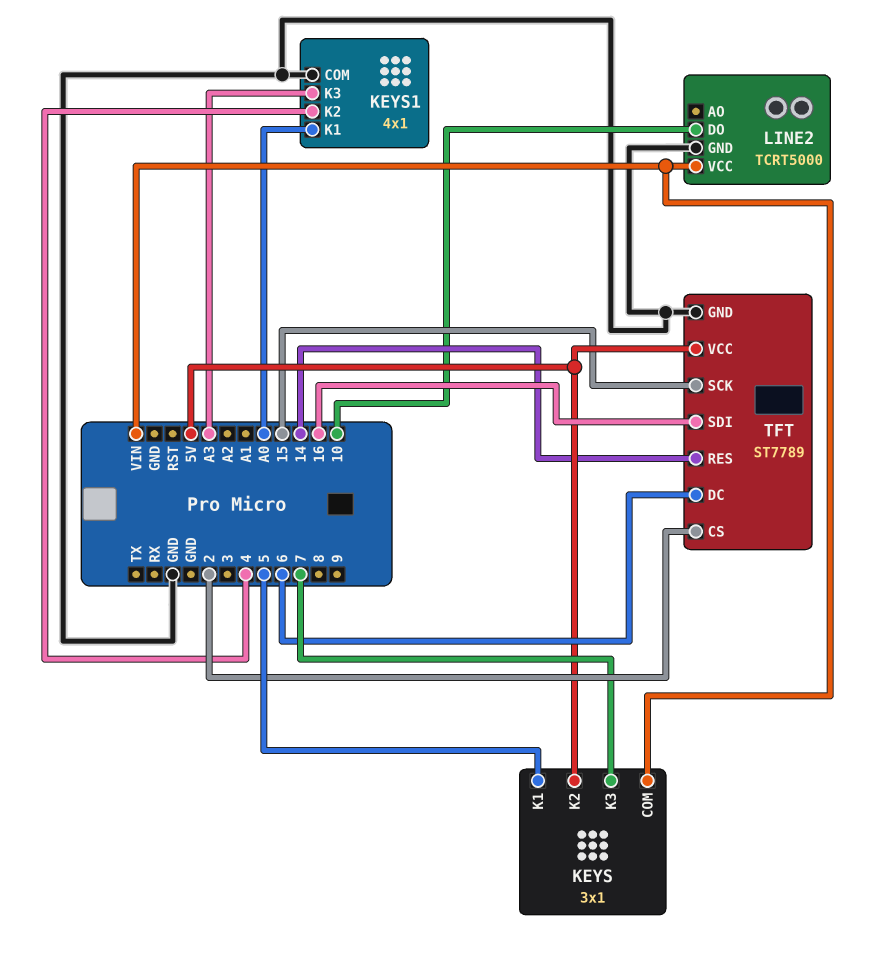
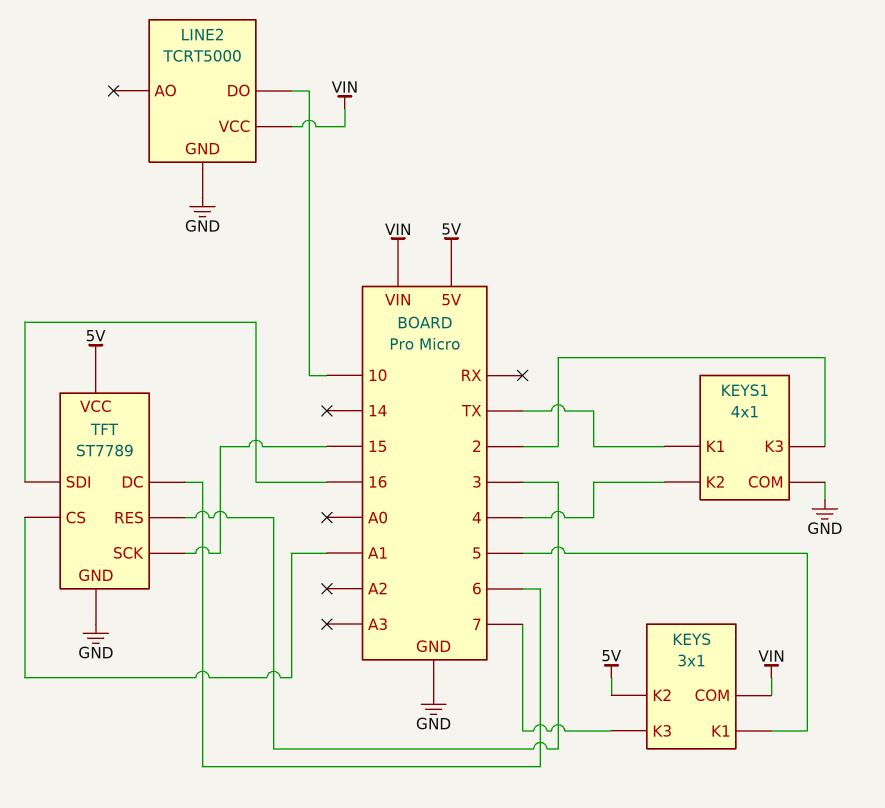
KEYS1 pin K1: A0 -> TX
KEYS1 pin K3: A3 -> 2
TFT pin CS: 2 -> A1
TFT pin RES: 14 -> 3

